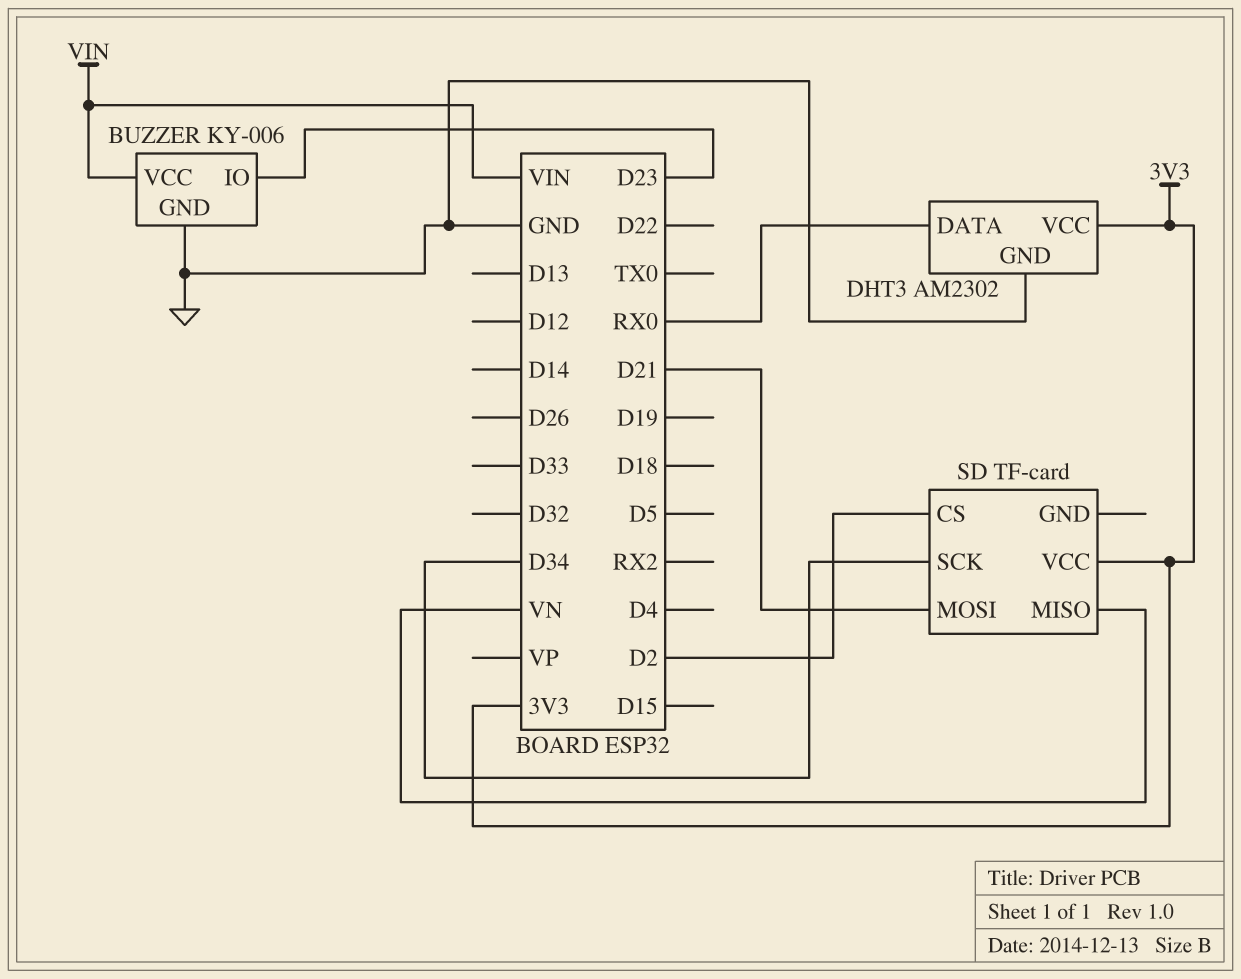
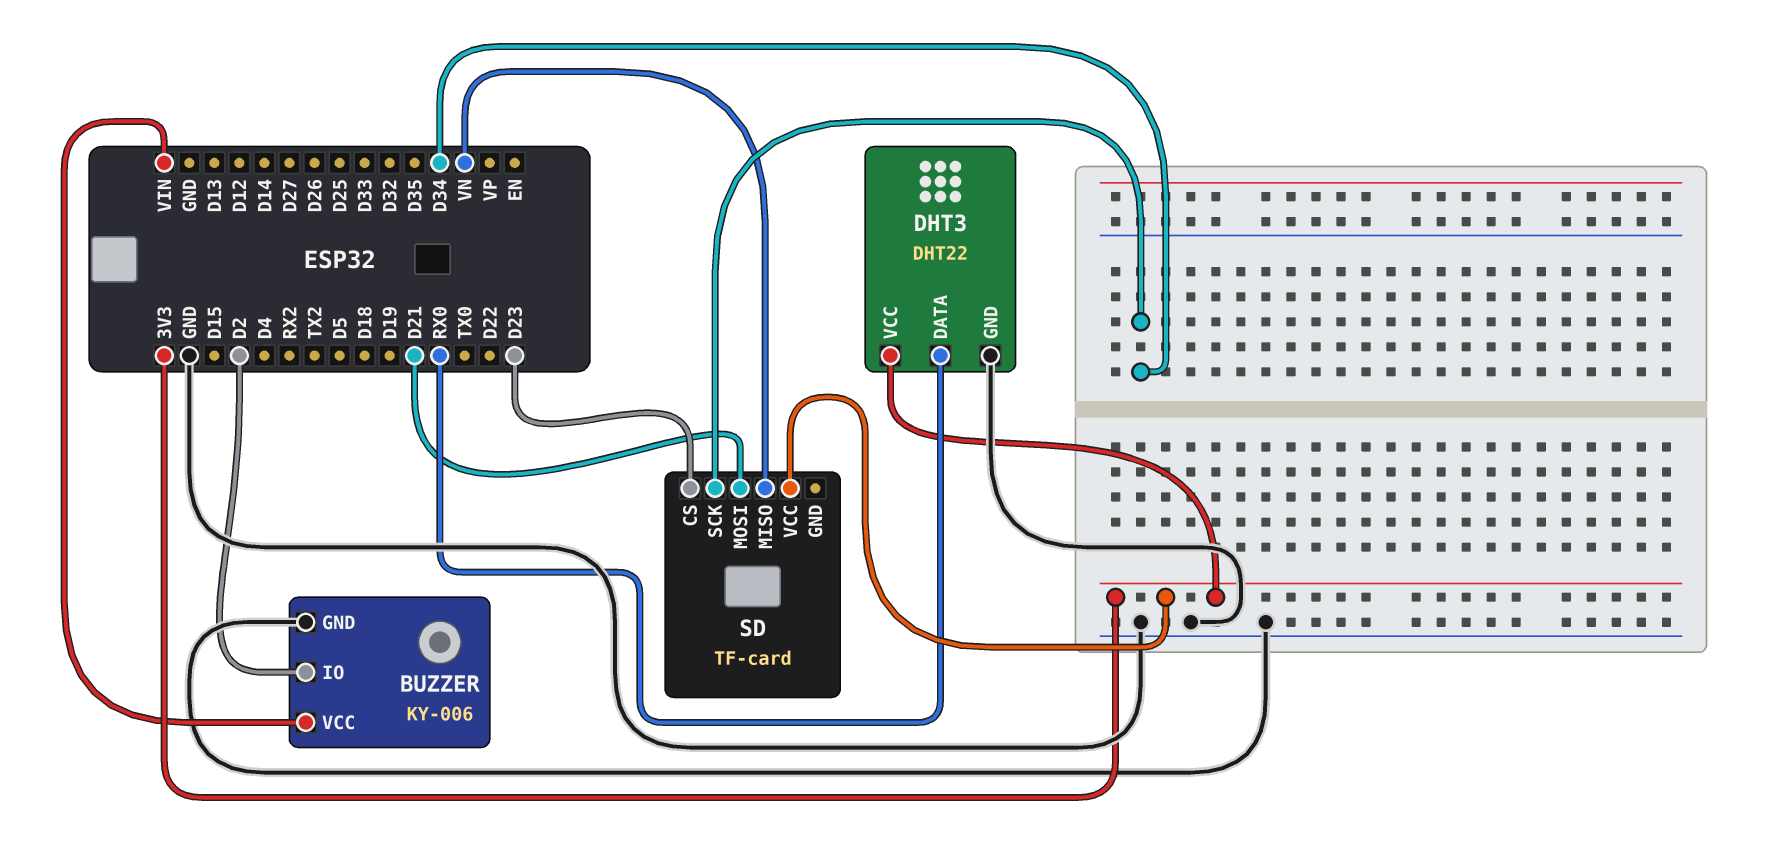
BUZZER pin IO: D23 -> D2
DHT3: AM2302 -> DHT22
SD pin CS: D2 -> D23

